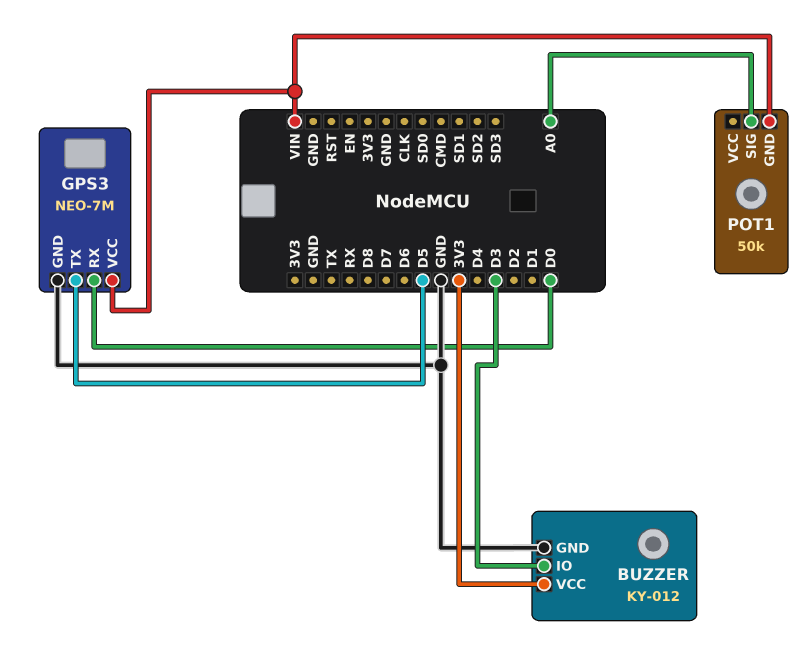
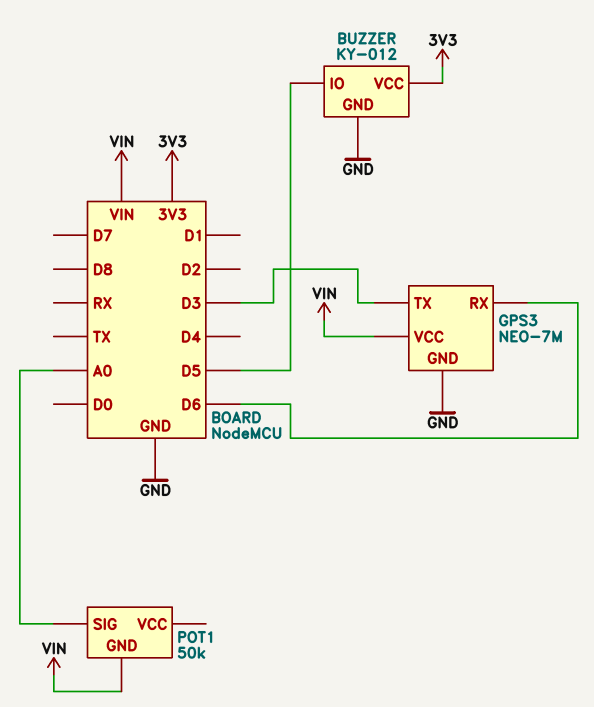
BUZZER pin IO: D3 -> D5
GPS3 pin RX: D0 -> D6
GPS3 pin TX: D5 -> D3

